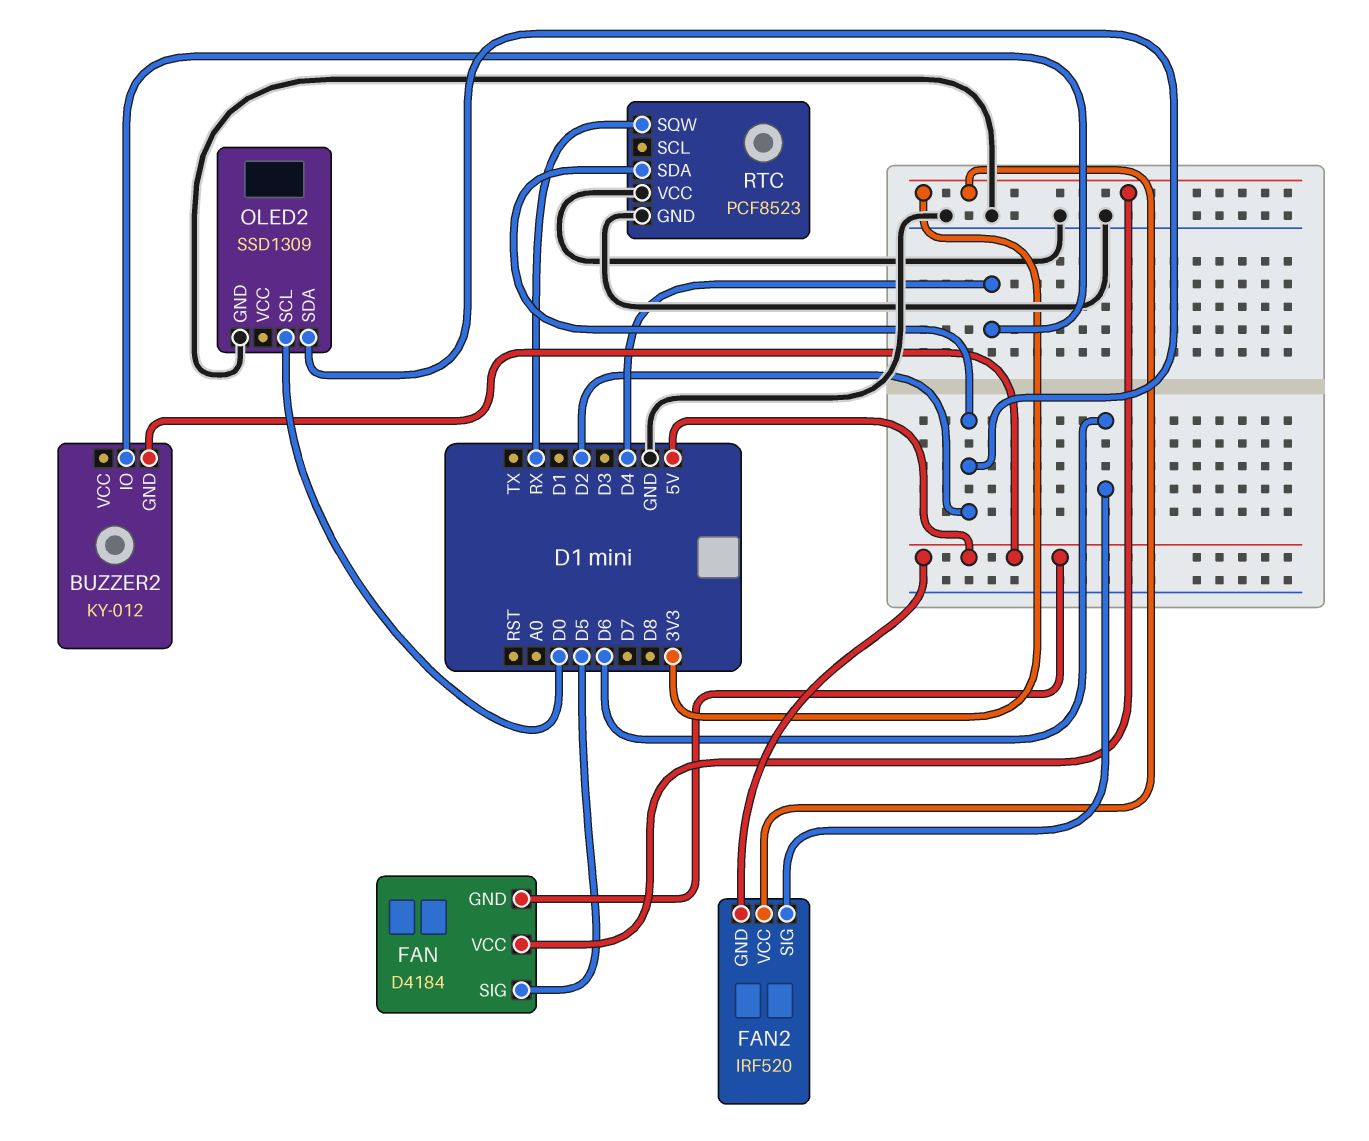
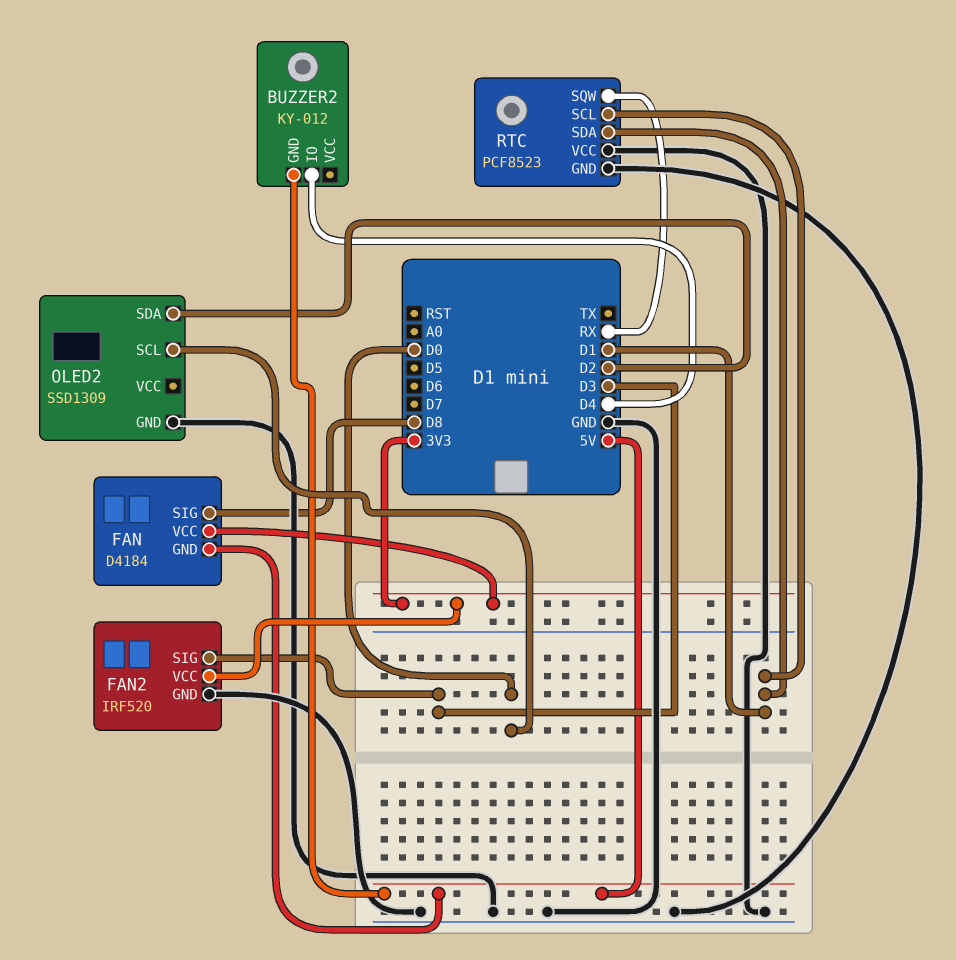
FAN pin SIG: D5 -> D8
FAN2 pin GND: 5V -> GND
FAN2 pin SIG: D6 -> D3
RTC pin SCL: none -> D1
RTC pin SDA: D2 -> D1

